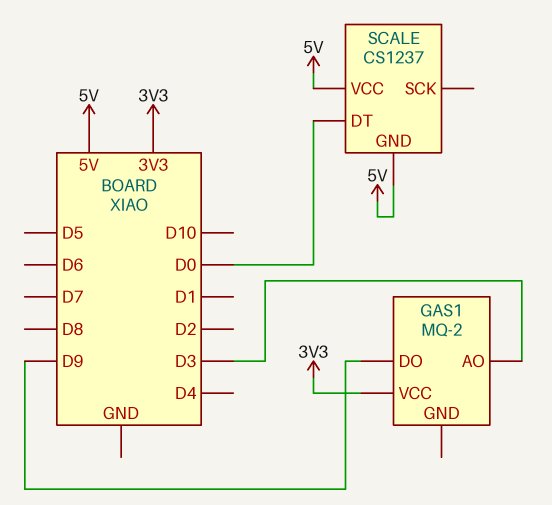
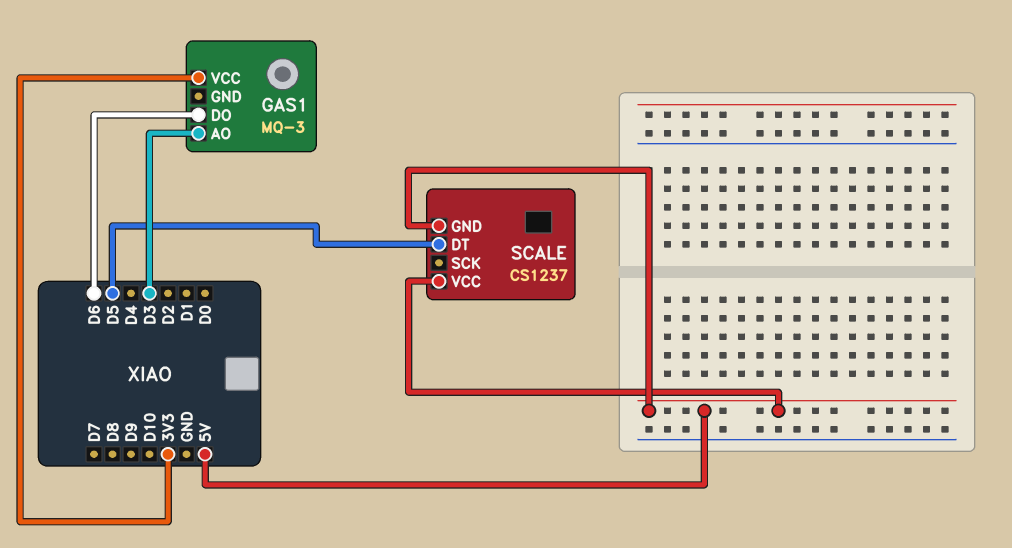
GAS1: MQ-2 -> MQ-3
GAS1 pin DO: D9 -> D6
SCALE pin DT: D0 -> D5

